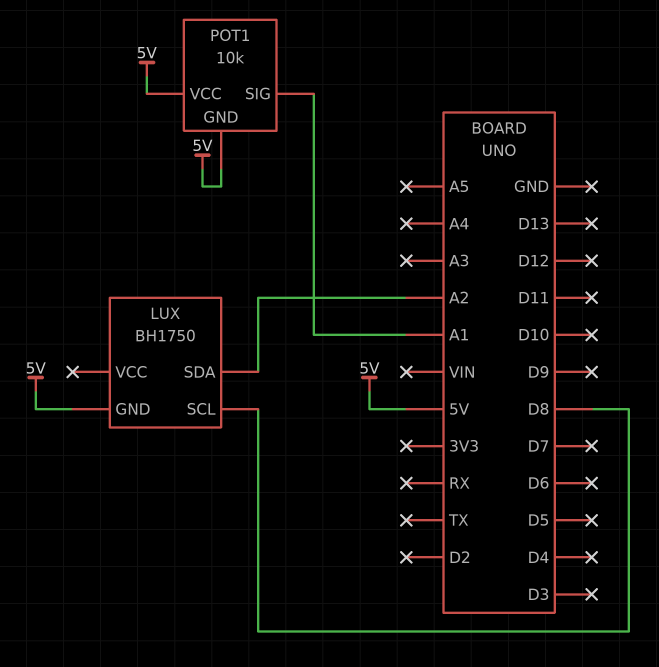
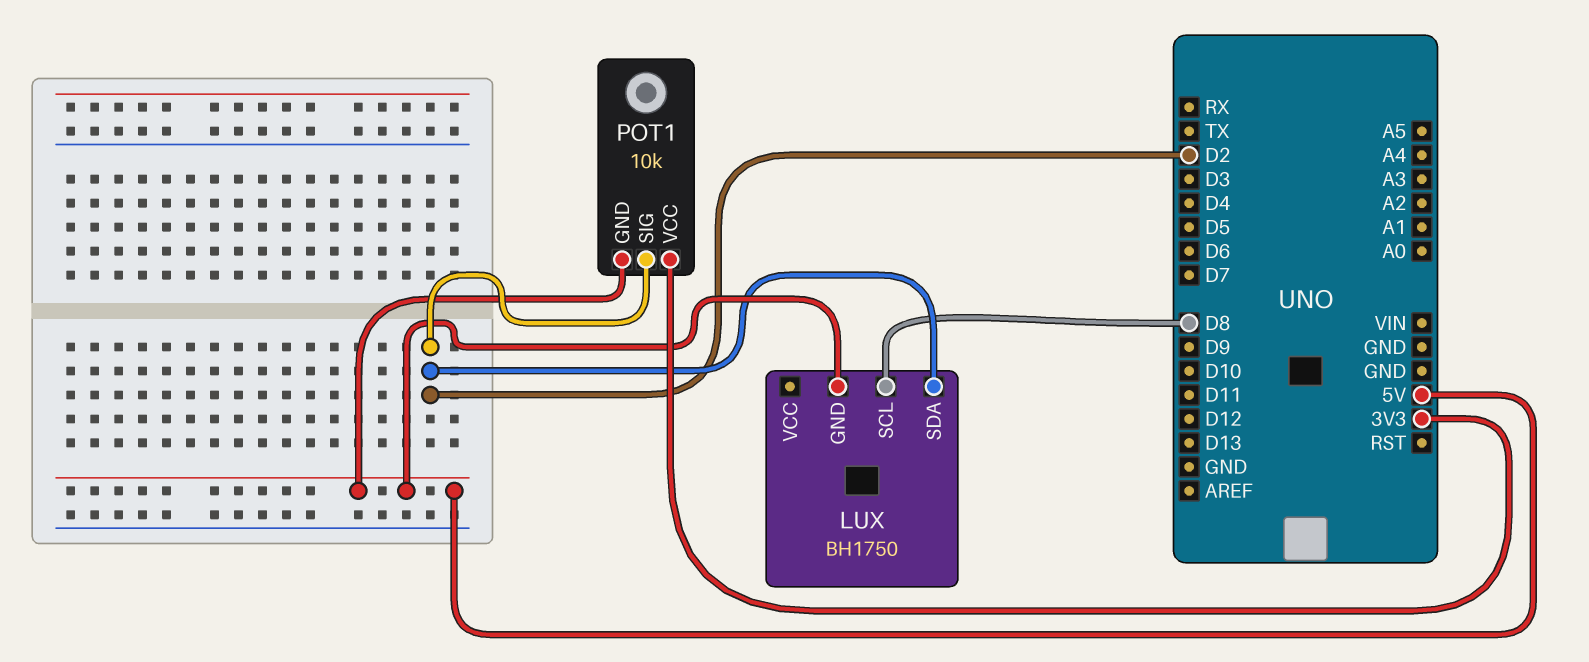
LUX pin SDA: A2 -> D2
POT1 pin SIG: A1 -> D2
POT1 pin VCC: 5V -> 3V3

